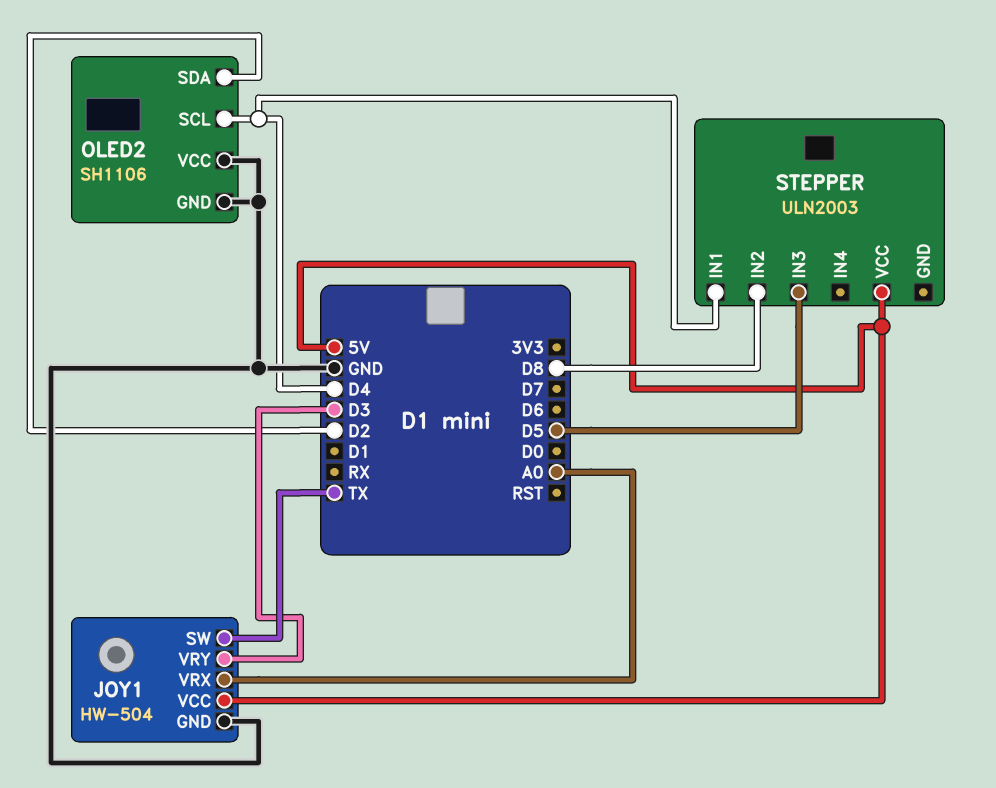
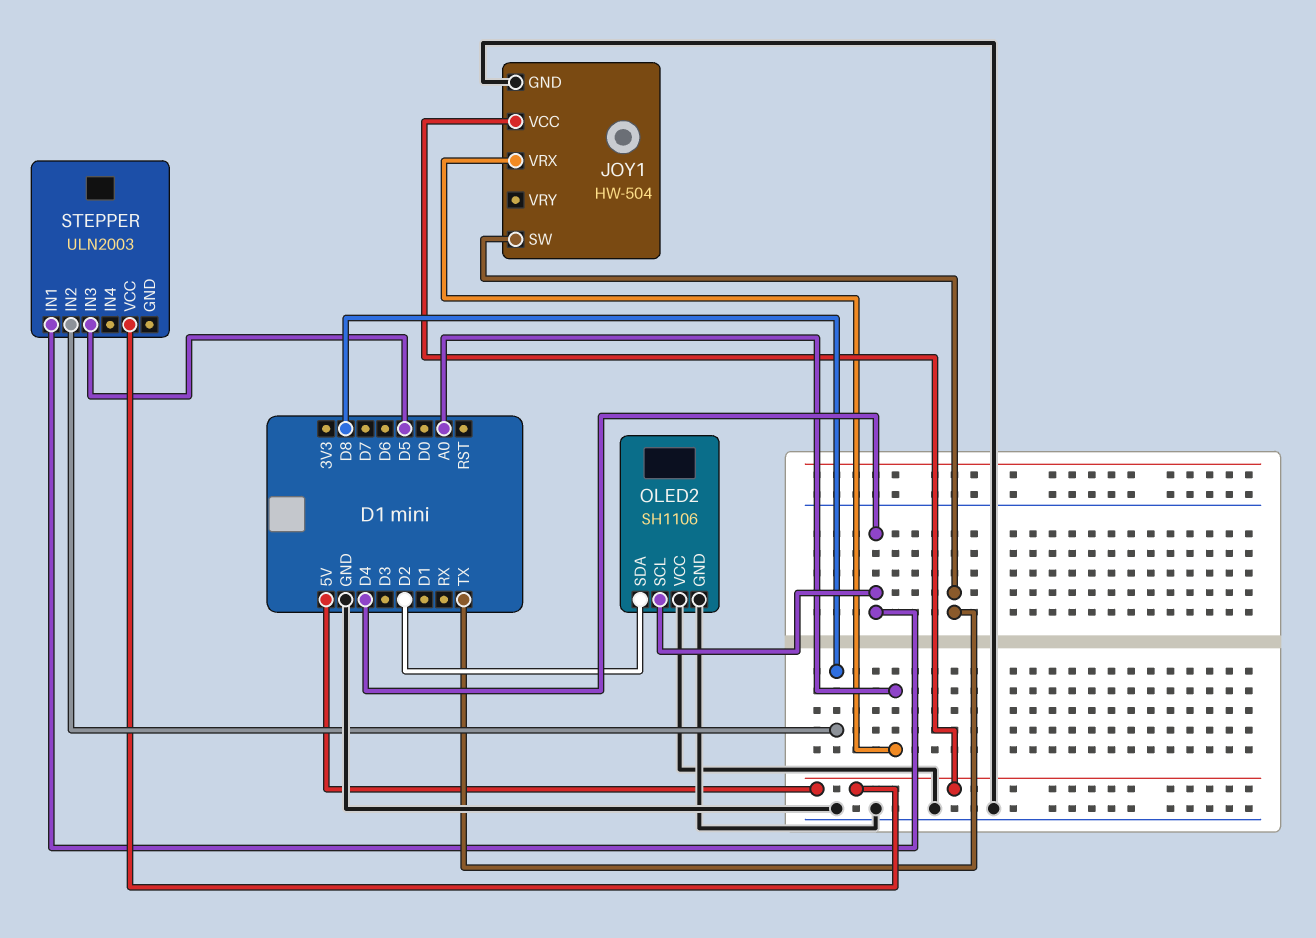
JOY1 pin VRY: D3 -> none

